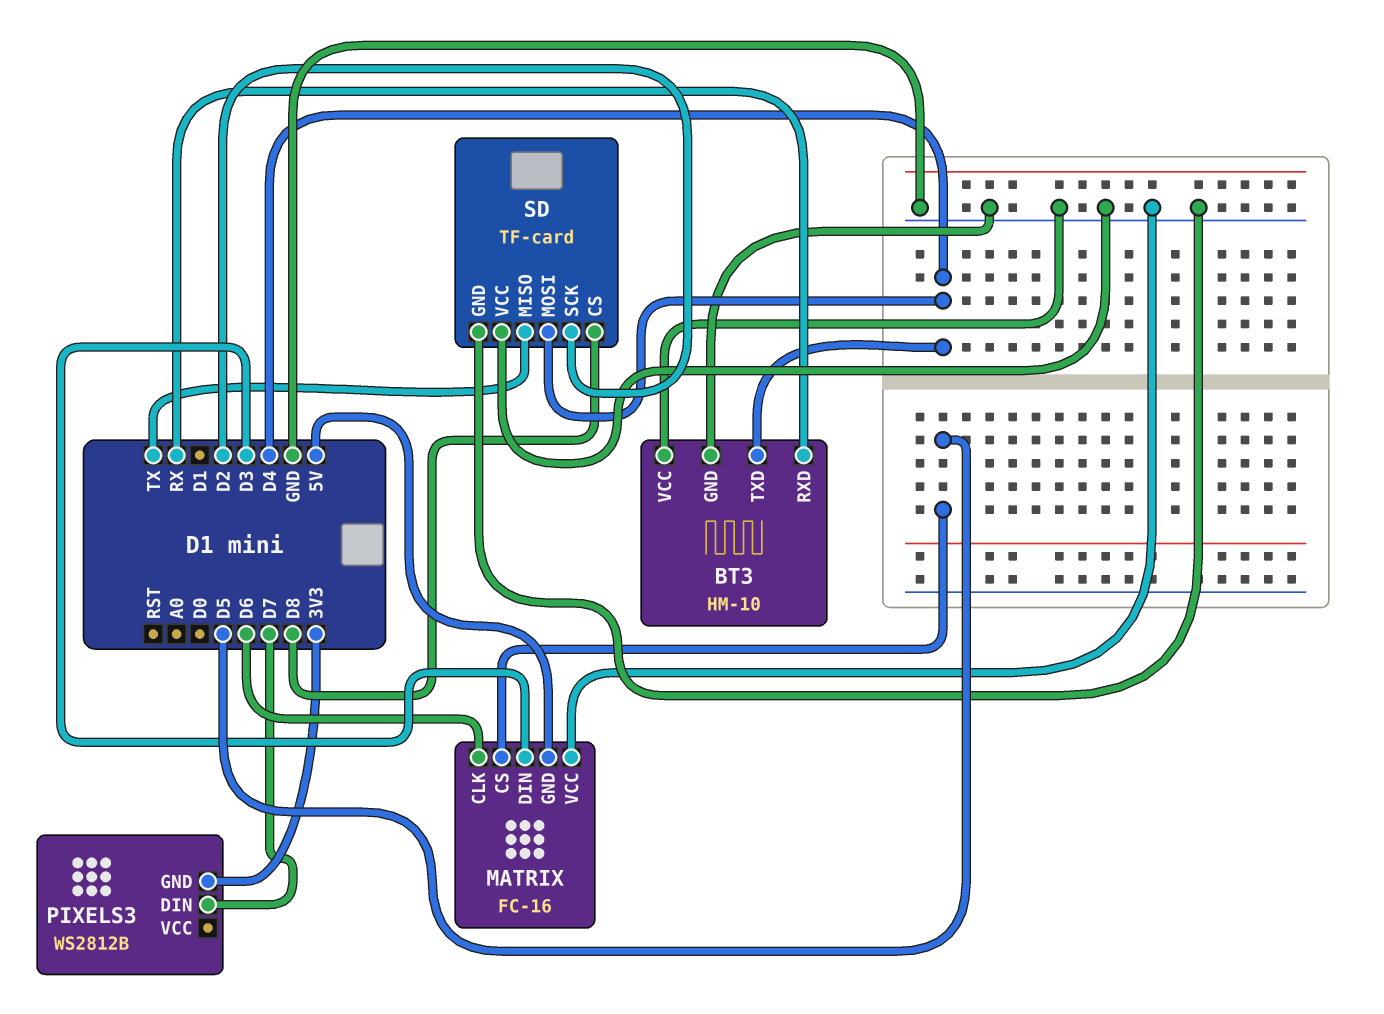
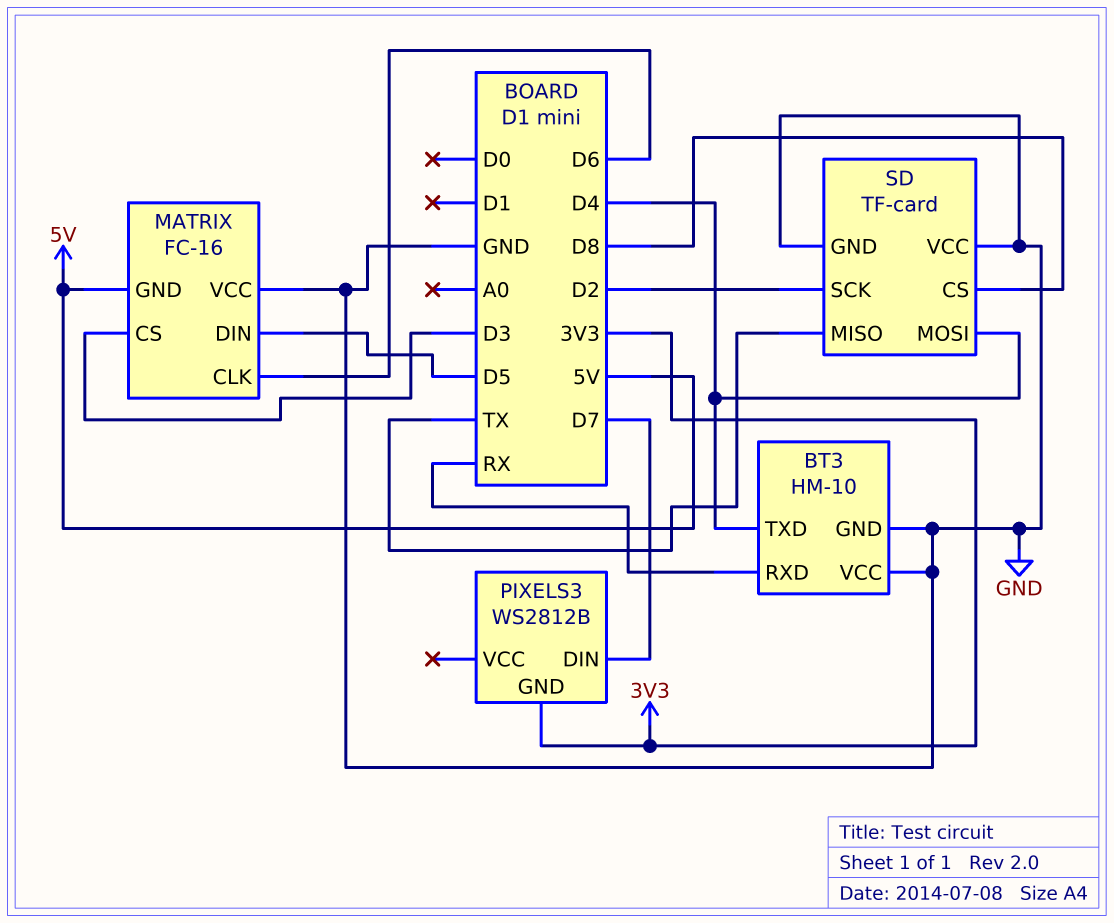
MATRIX pin CS: D5 -> D3
MATRIX pin DIN: D3 -> D5

